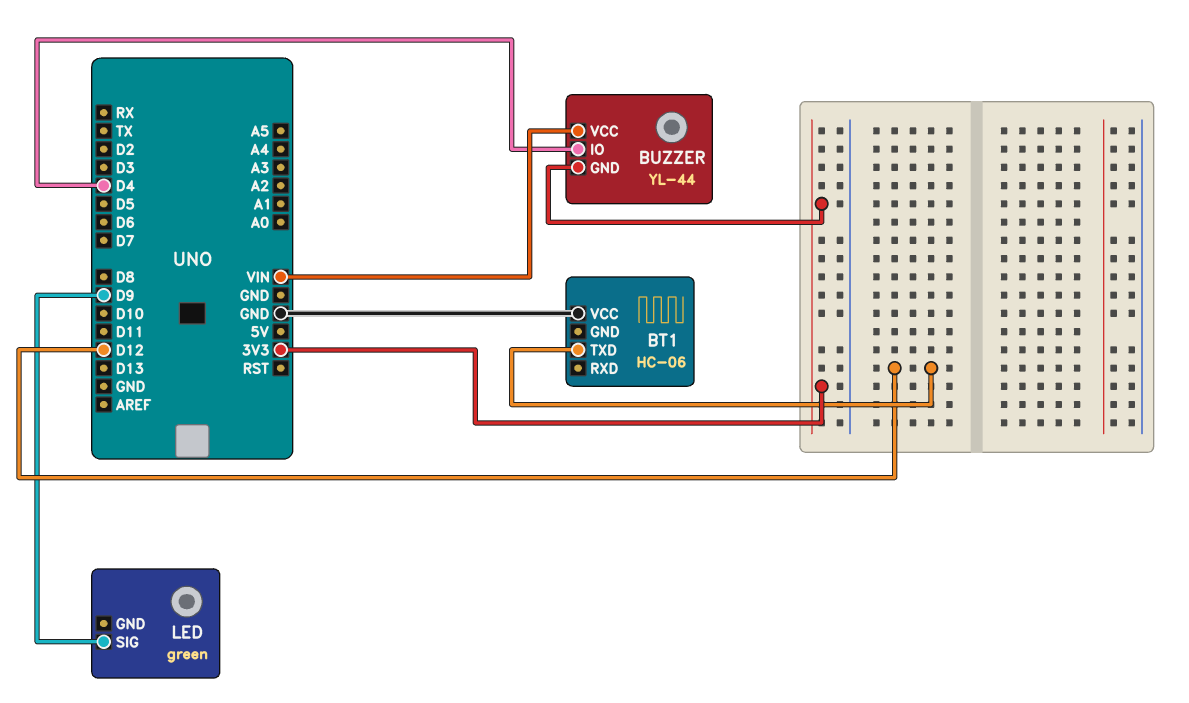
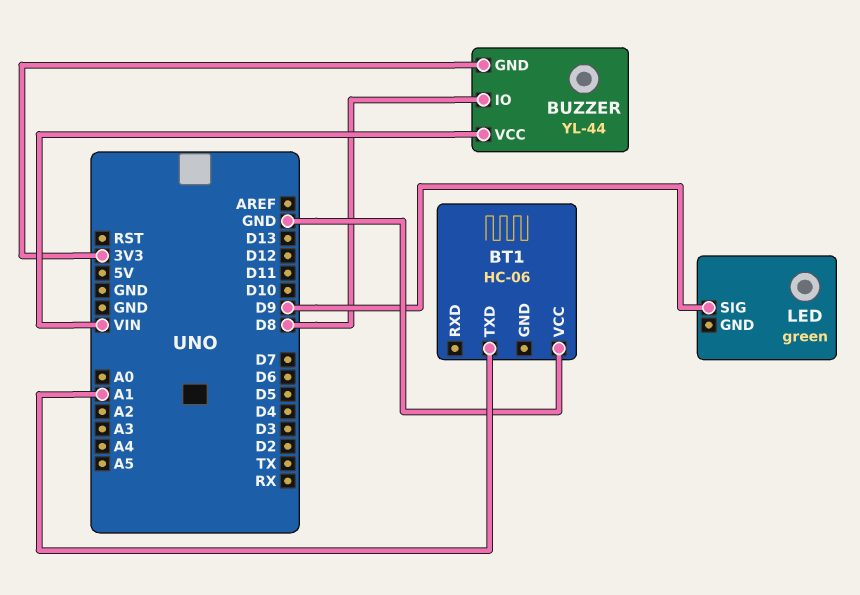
BT1 pin TXD: D12 -> A1
BUZZER pin IO: D4 -> D8

